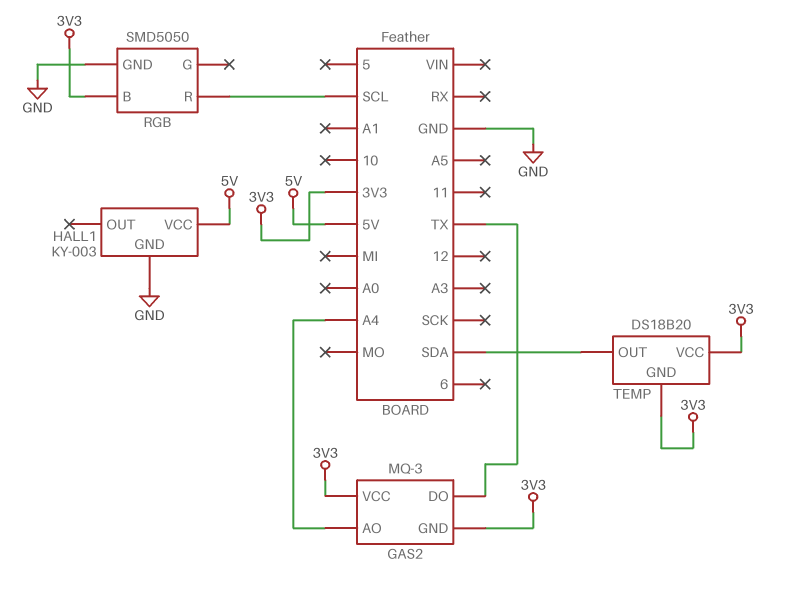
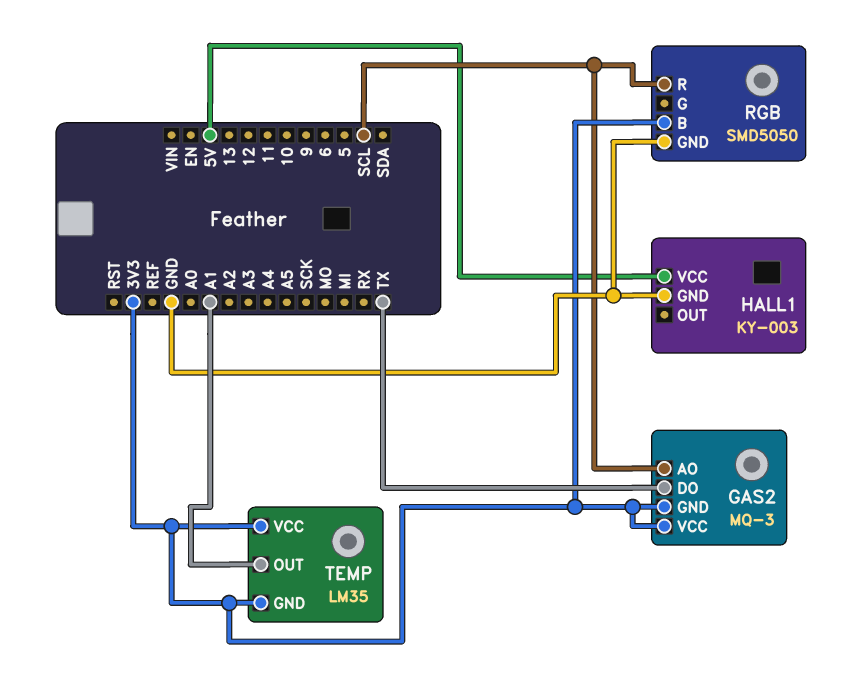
GAS2 pin AO: A4 -> SCL
TEMP: DS18B20 -> LM35
TEMP pin OUT: SDA -> A1

